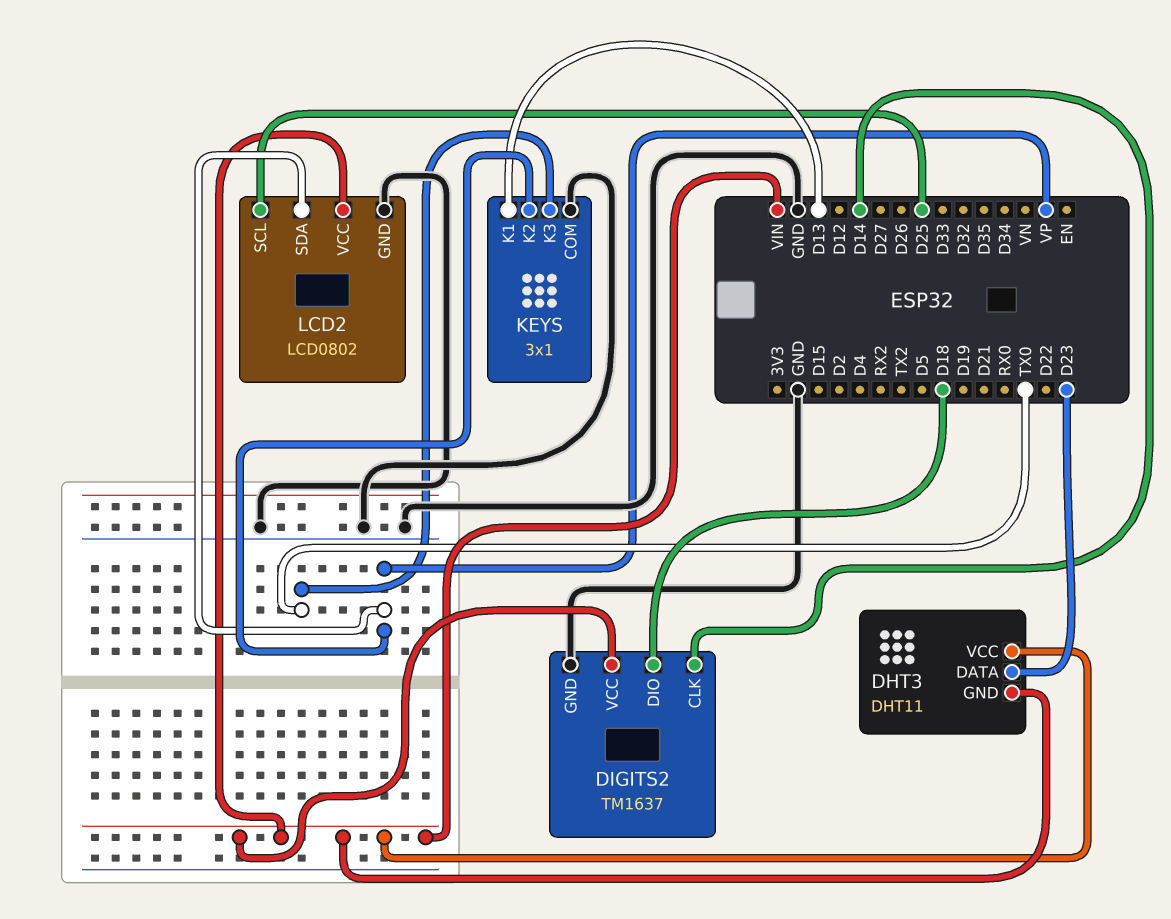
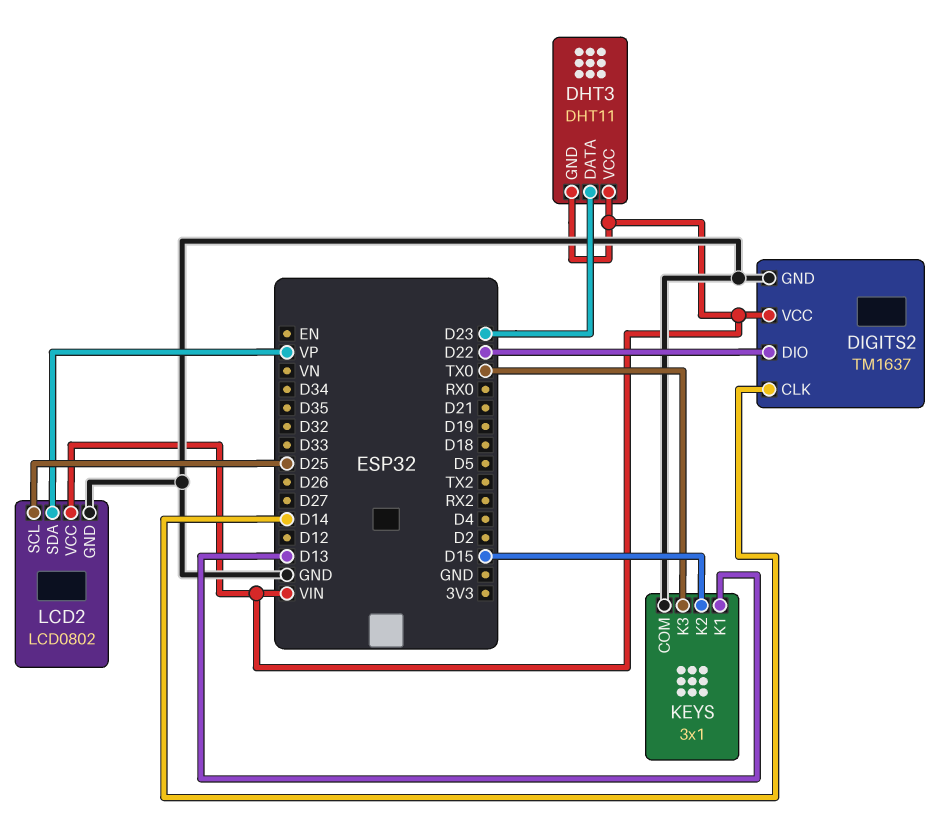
DIGITS2 pin DIO: D18 -> D22
KEYS pin K2: VP -> D15

